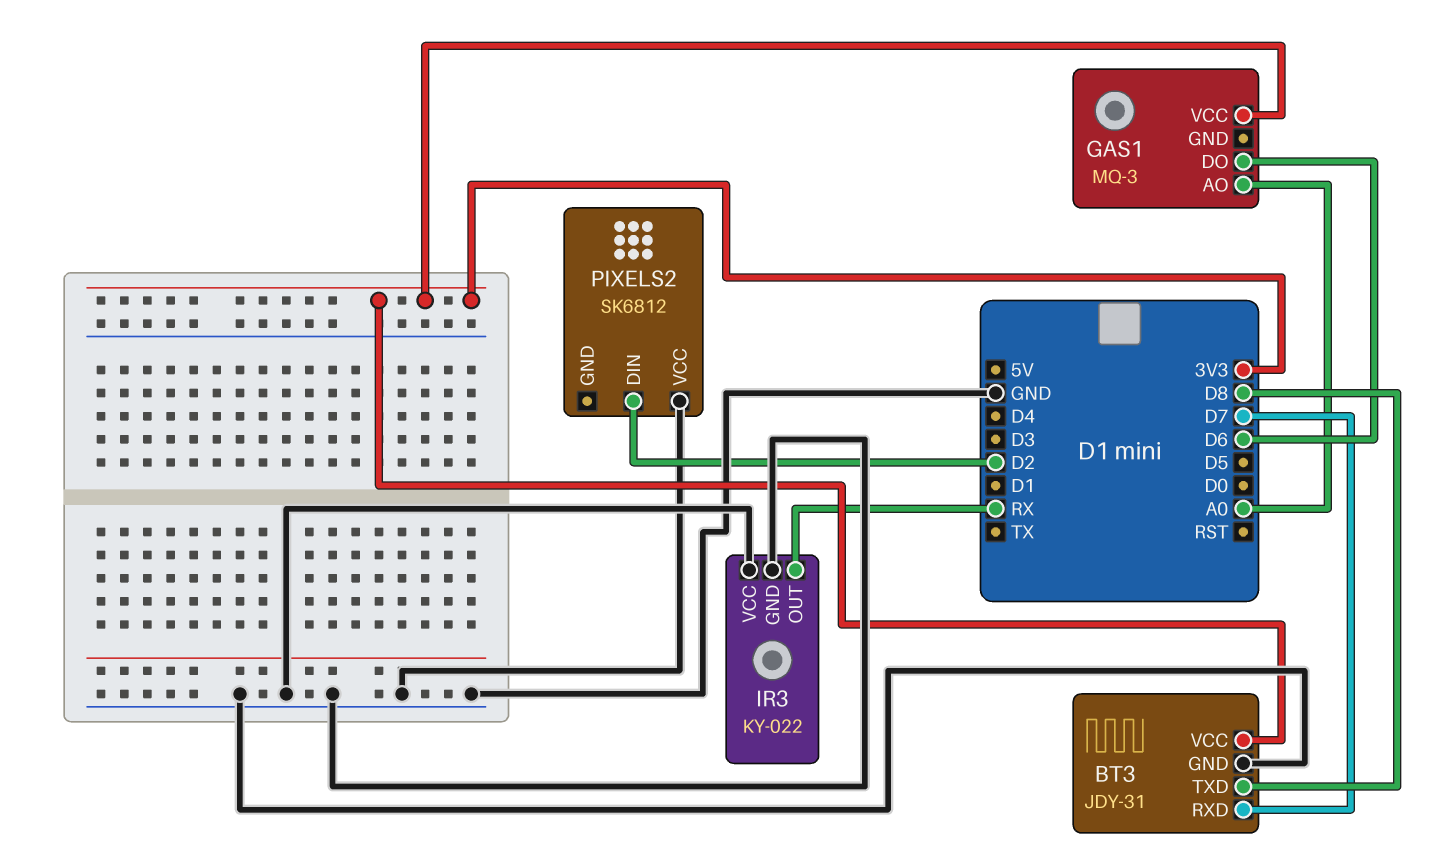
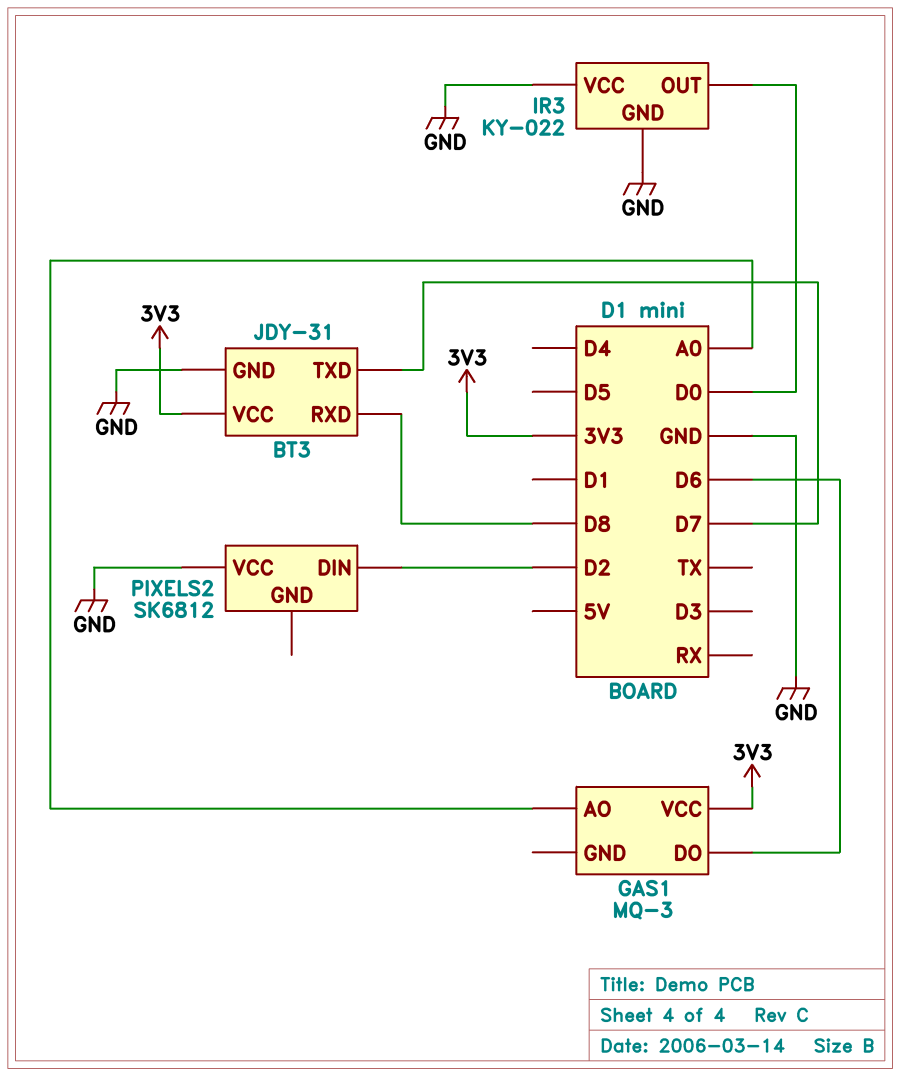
BT3 pin RXD: D7 -> D8
BT3 pin TXD: D8 -> D7
IR3 pin OUT: RX -> D0

